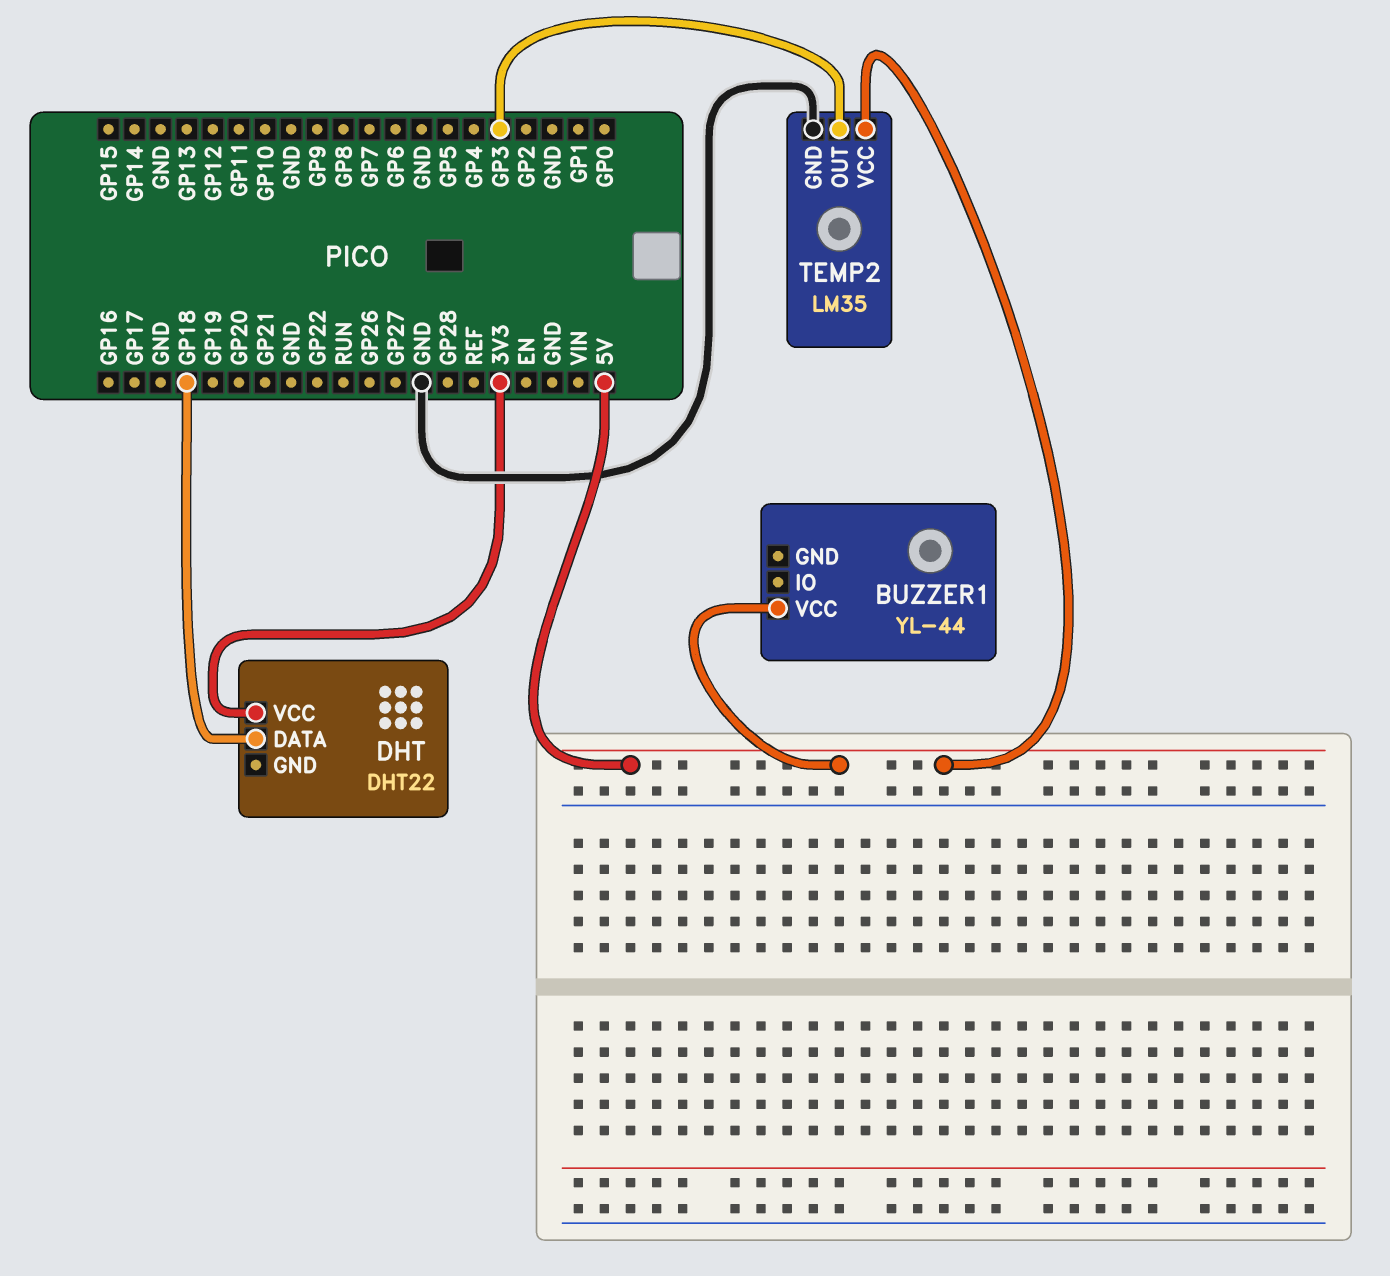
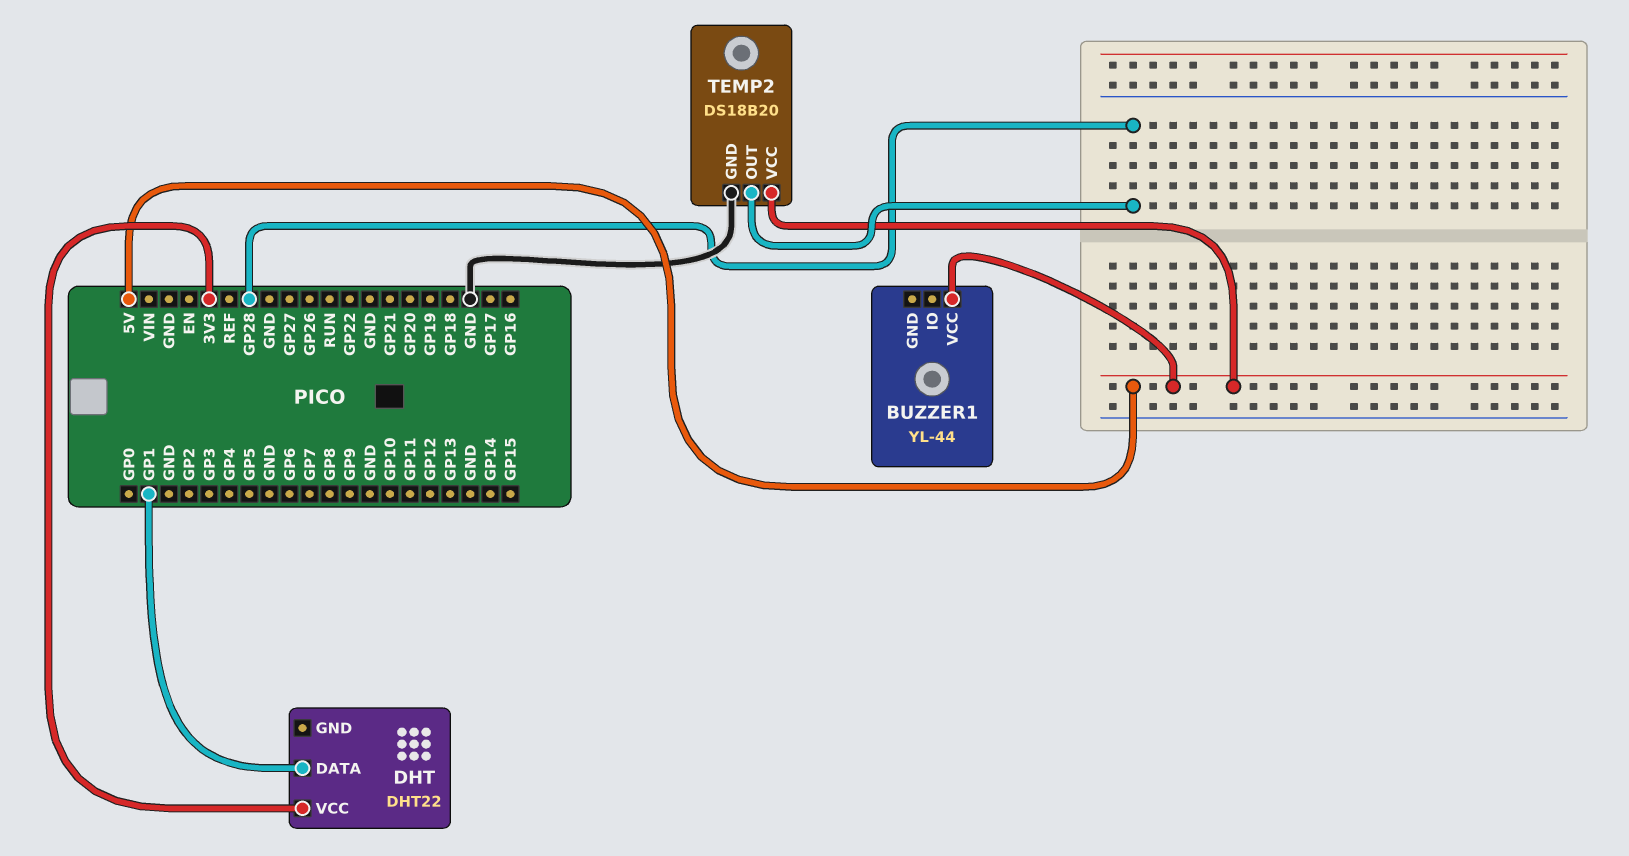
DHT pin DATA: GP18 -> GP1
TEMP2: LM35 -> DS18B20
TEMP2 pin OUT: GP3 -> GP28

